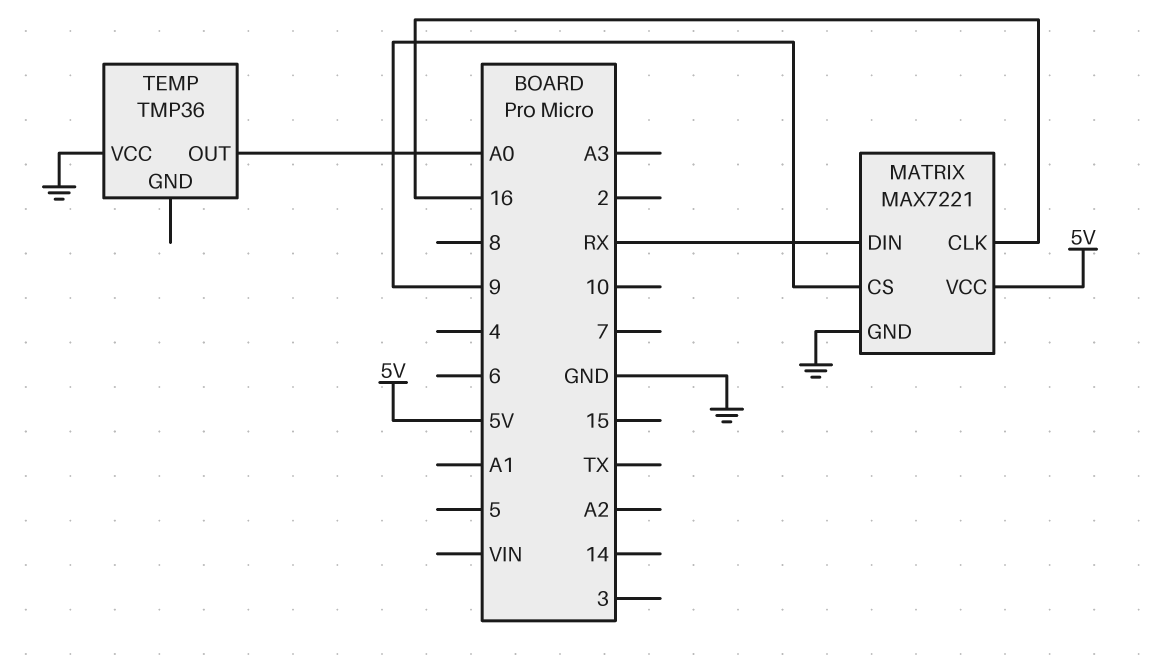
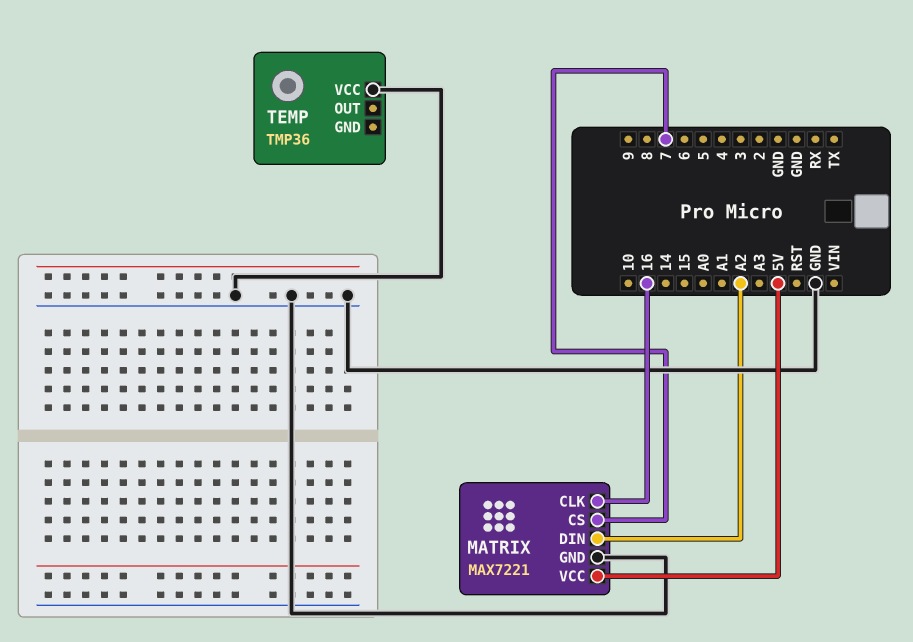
MATRIX pin CS: 9 -> 7
MATRIX pin DIN: RX -> A2
TEMP pin OUT: A0 -> none

